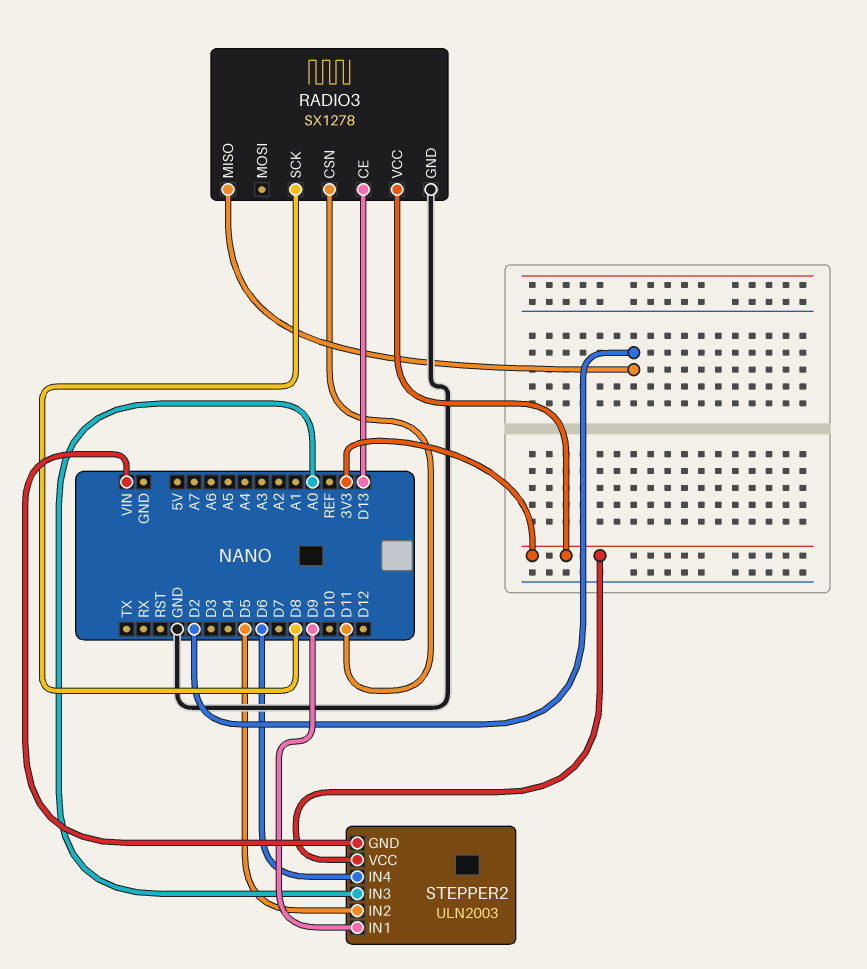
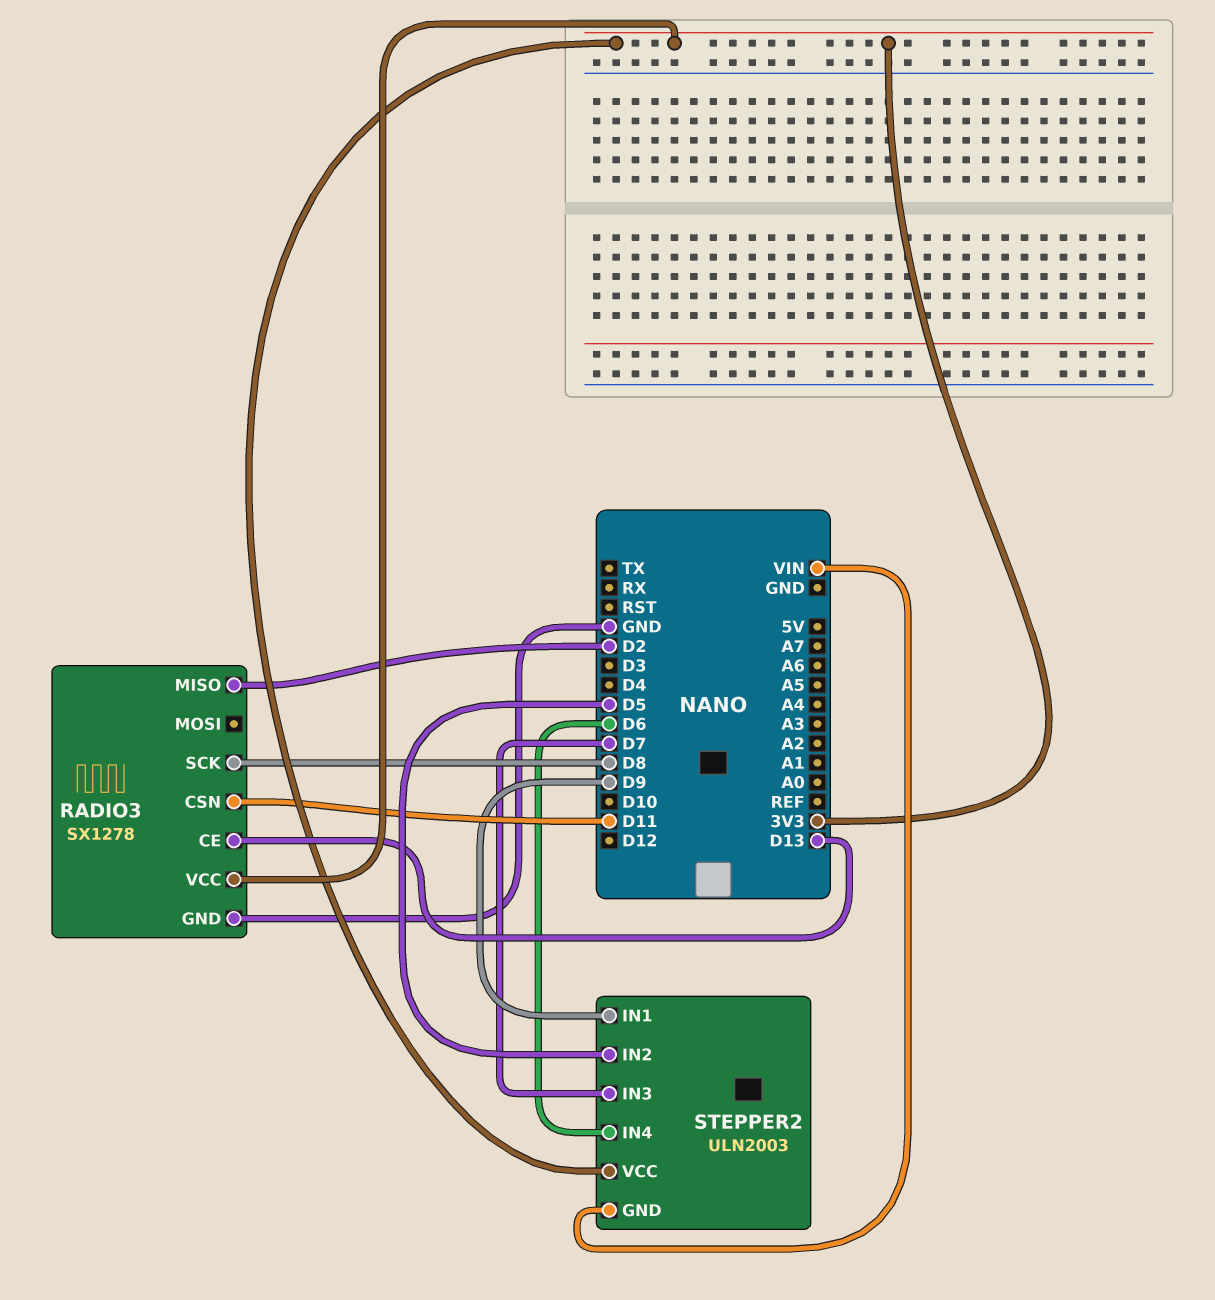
STEPPER2 pin IN3: A0 -> D7

